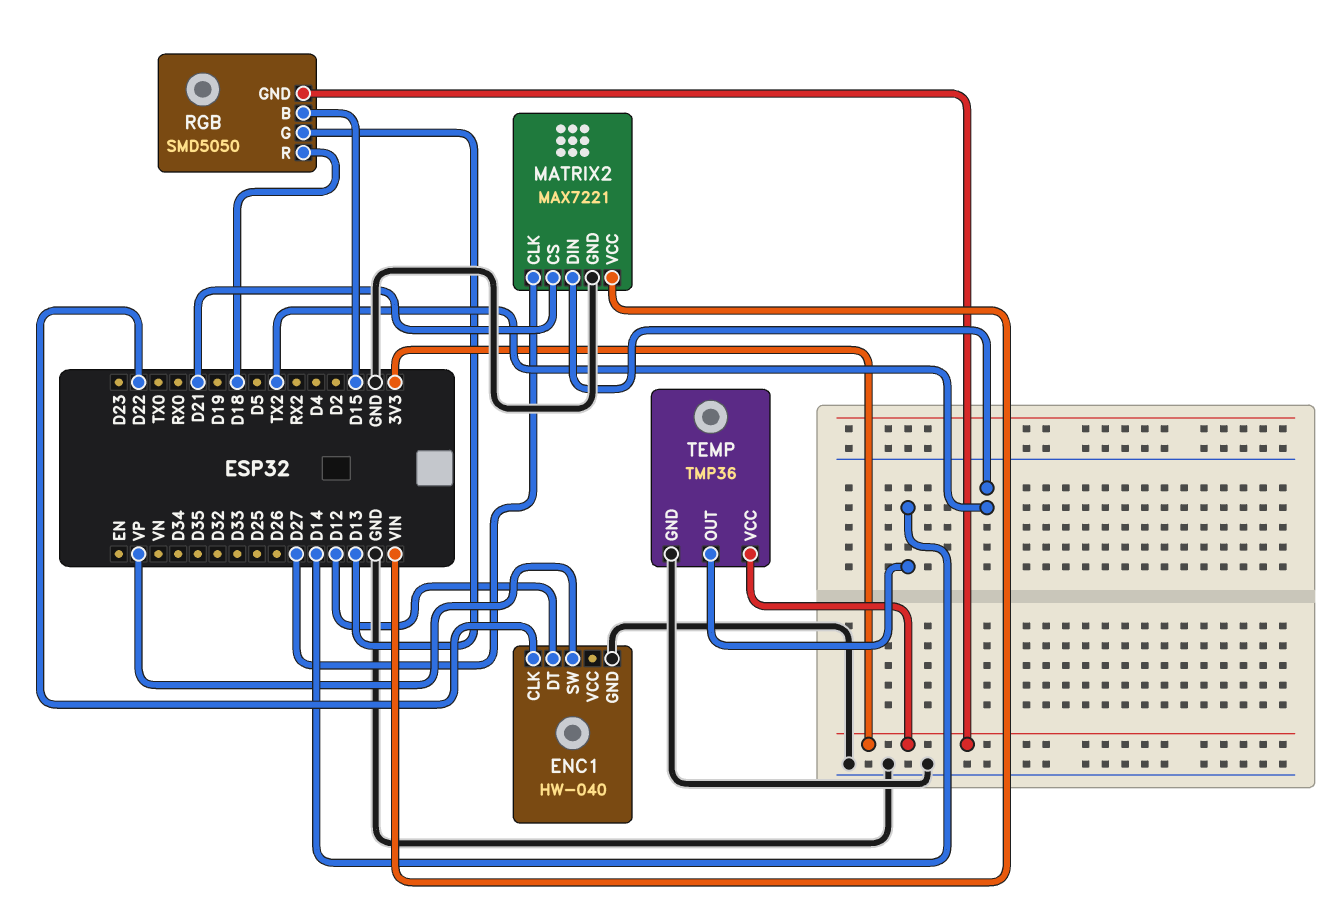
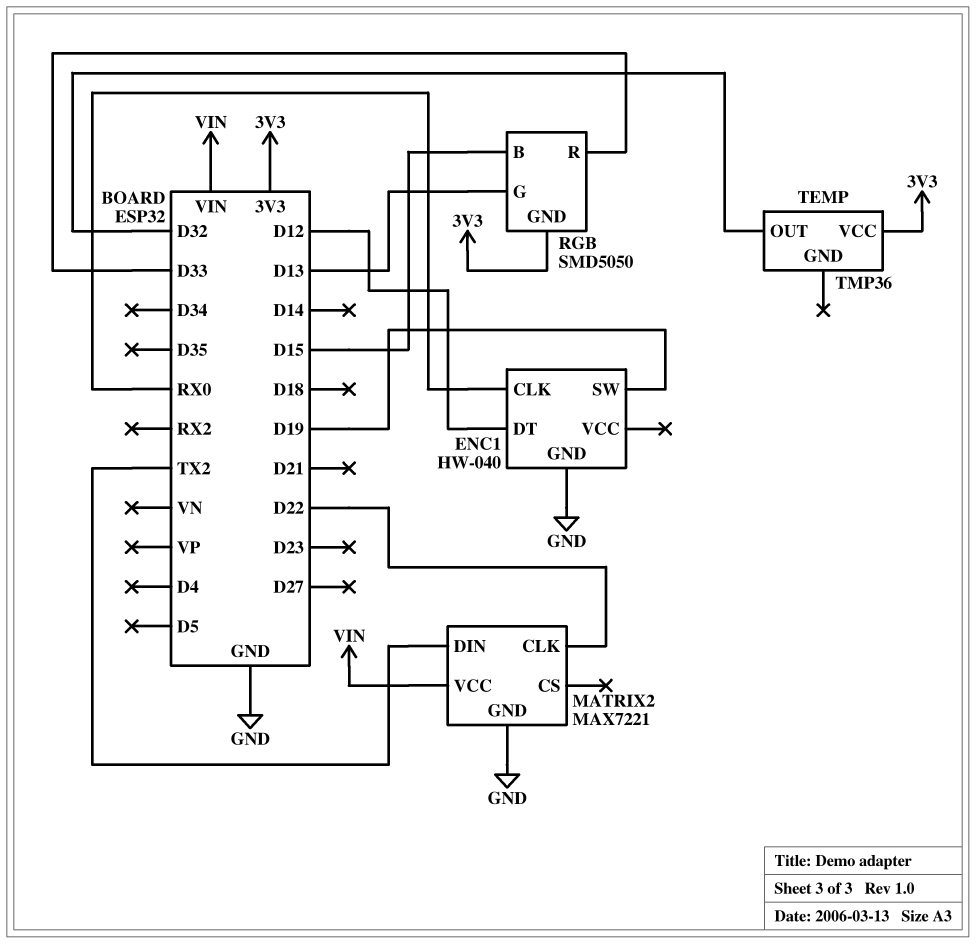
ENC1 pin CLK: D22 -> RX0
ENC1 pin SW: VP -> D19
MATRIX2 pin CLK: D27 -> D22
MATRIX2 pin CS: D21 -> none
RGB pin R: D18 -> D33
TEMP pin GND: GND -> none
TEMP pin OUT: D14 -> D32

